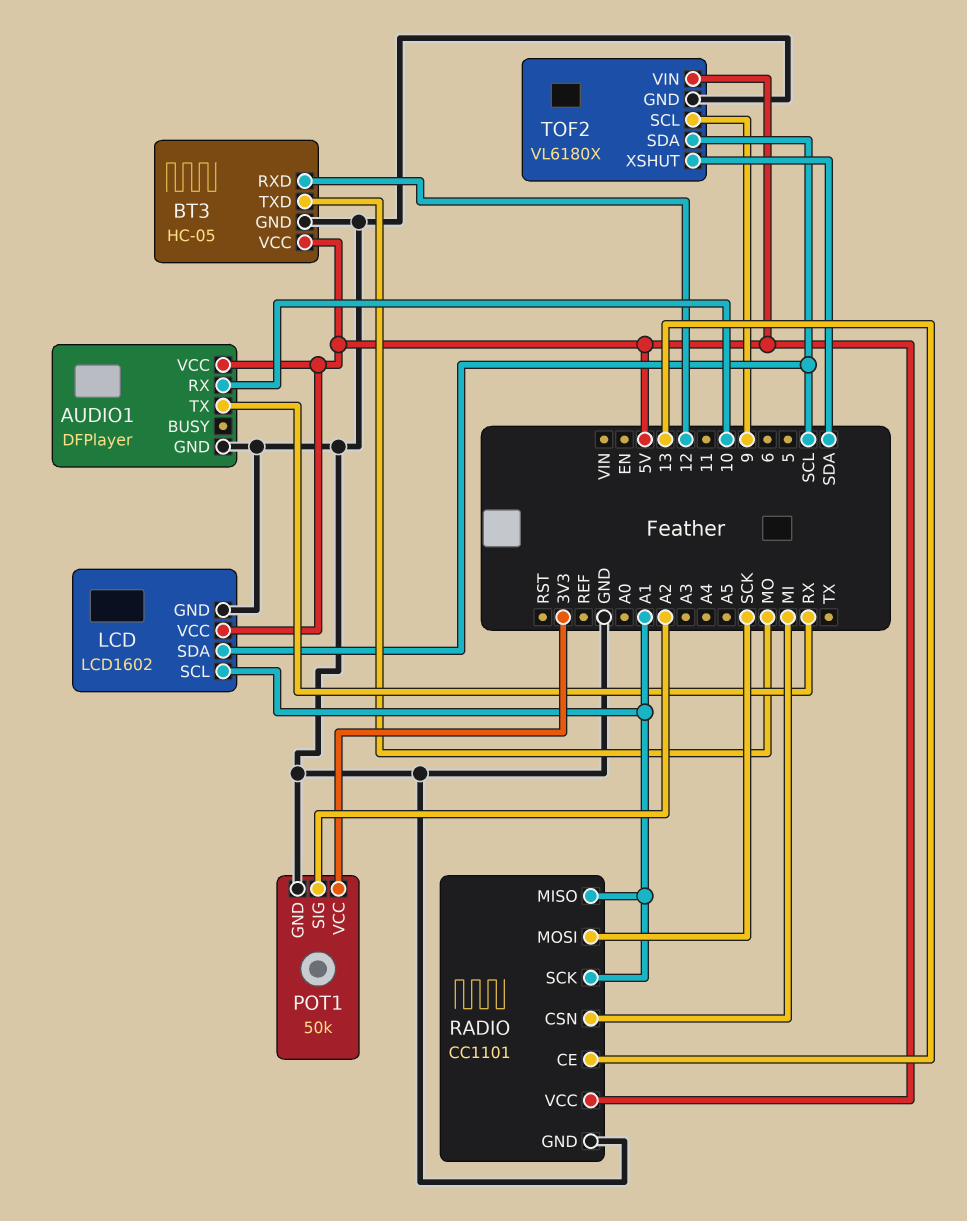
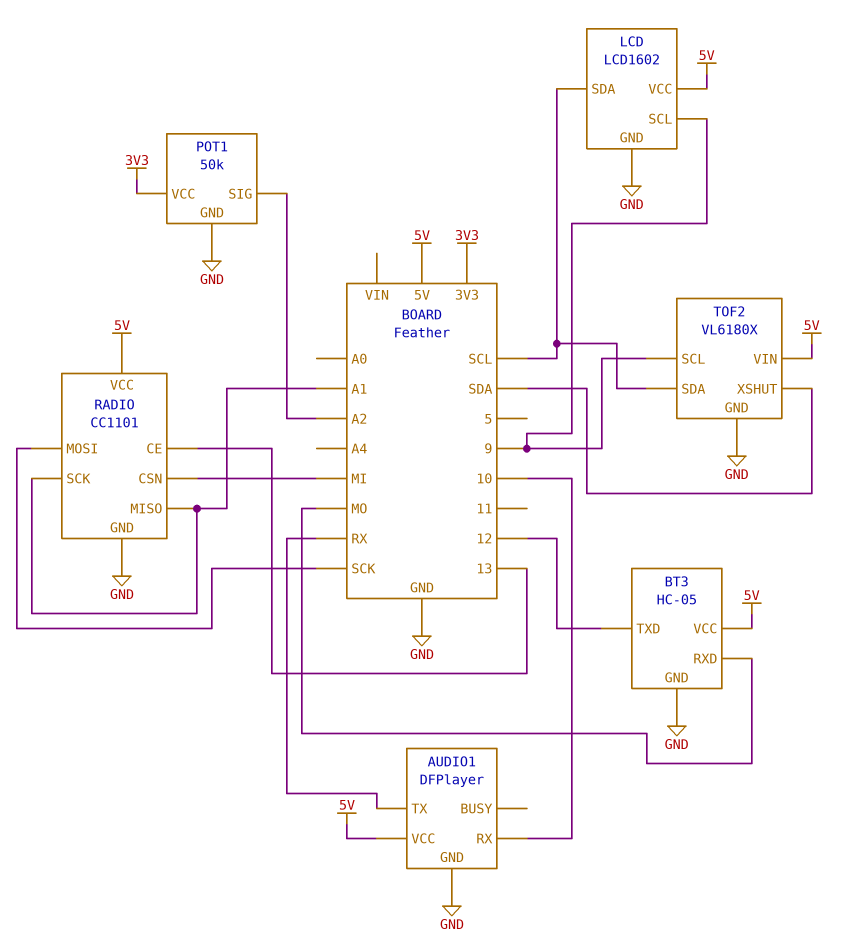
BT3 pin RXD: 12 -> MO
BT3 pin TXD: MO -> 12
LCD pin SCL: A1 -> 9

